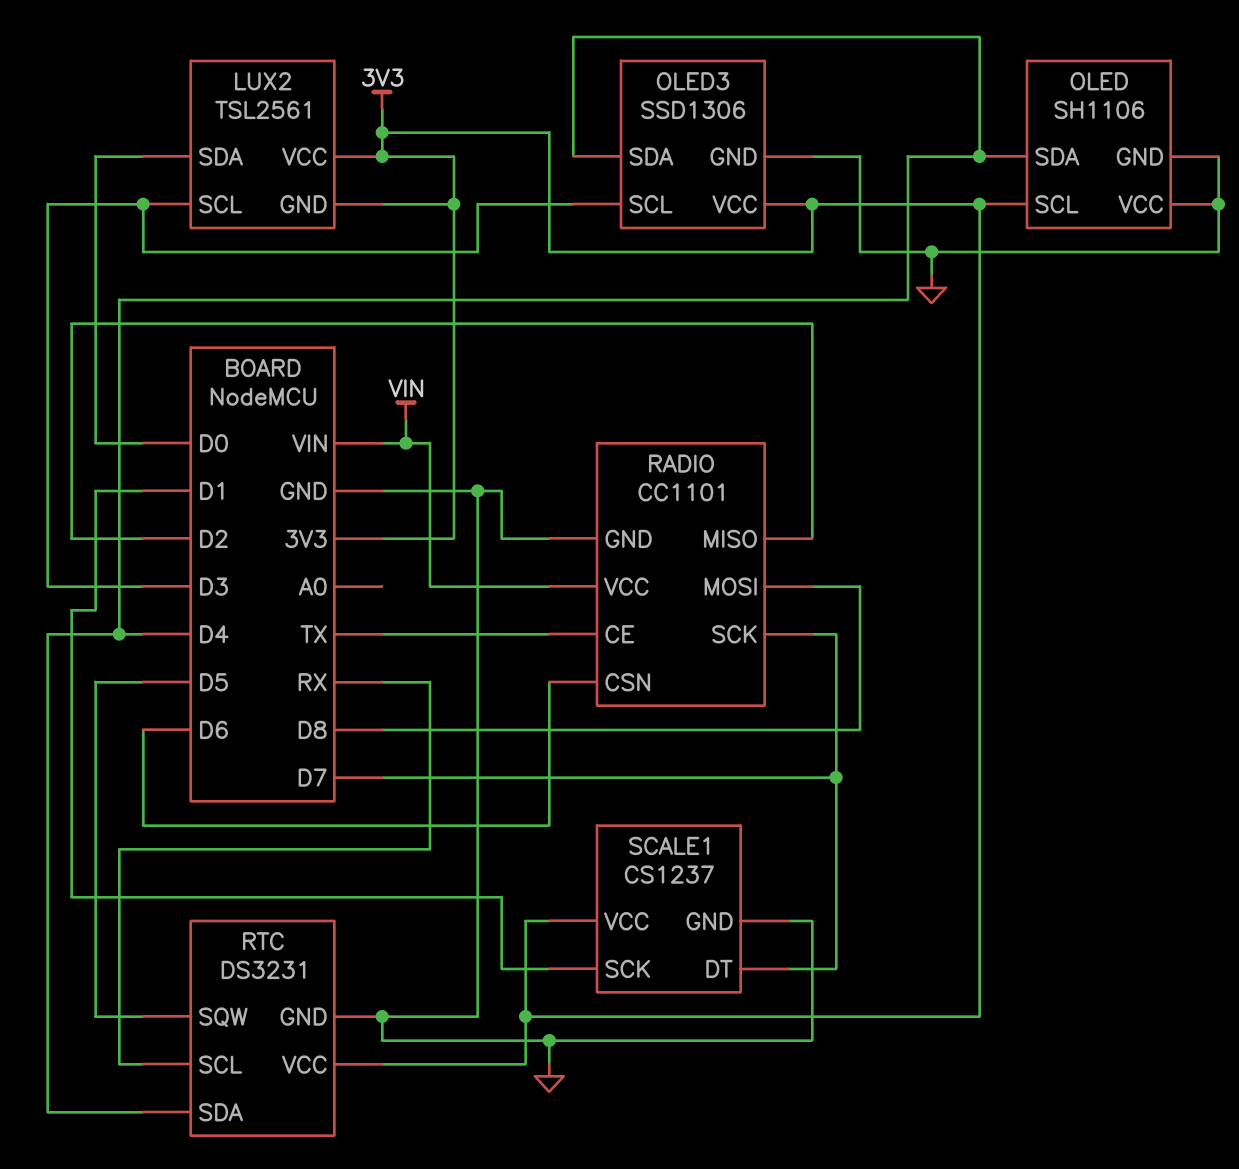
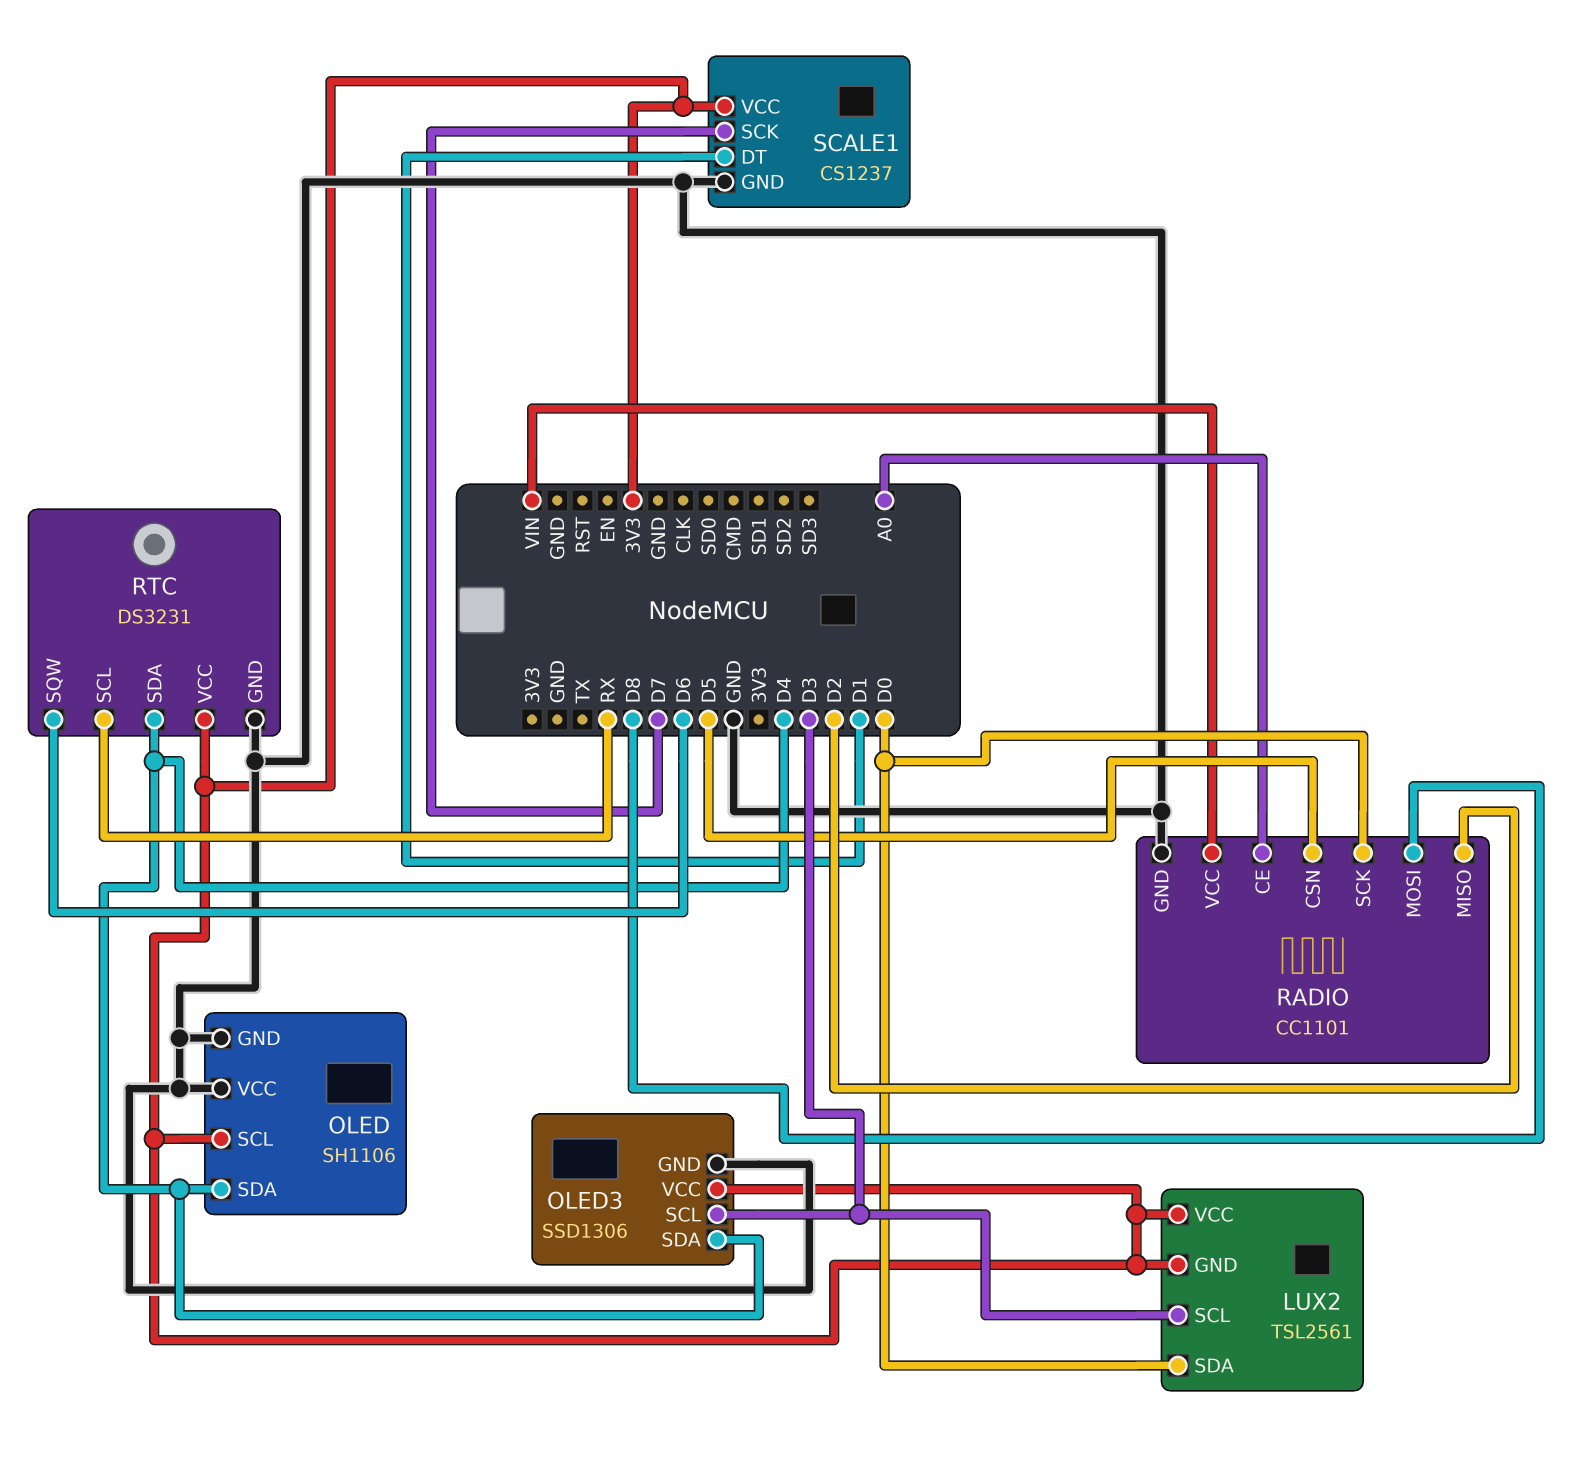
RADIO pin CE: TX -> A0
RADIO pin CSN: D6 -> D5
RADIO pin SCK: D7 -> D0
RTC pin SQW: D5 -> D6
SCALE1 pin DT: D7 -> D1
SCALE1 pin SCK: D1 -> D7

